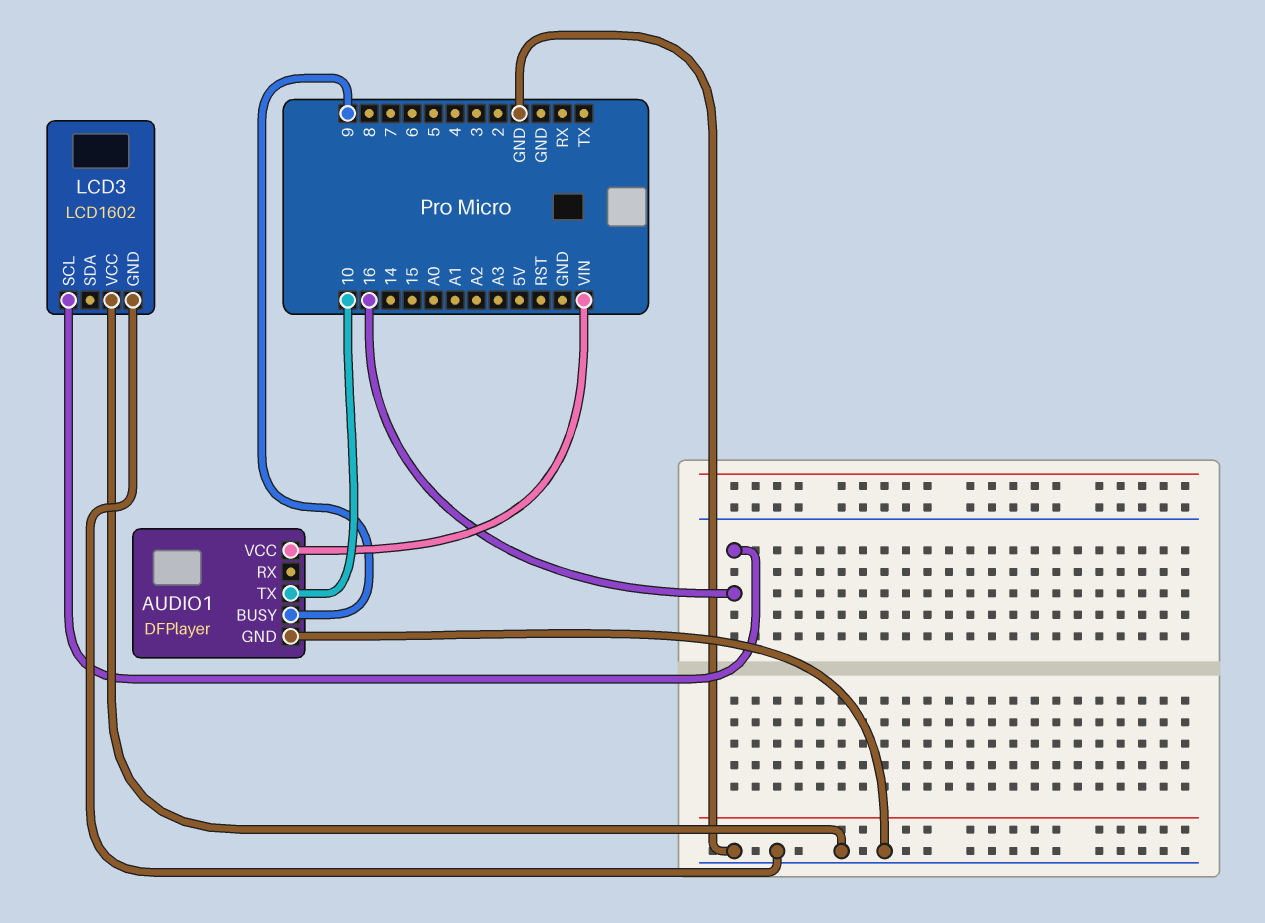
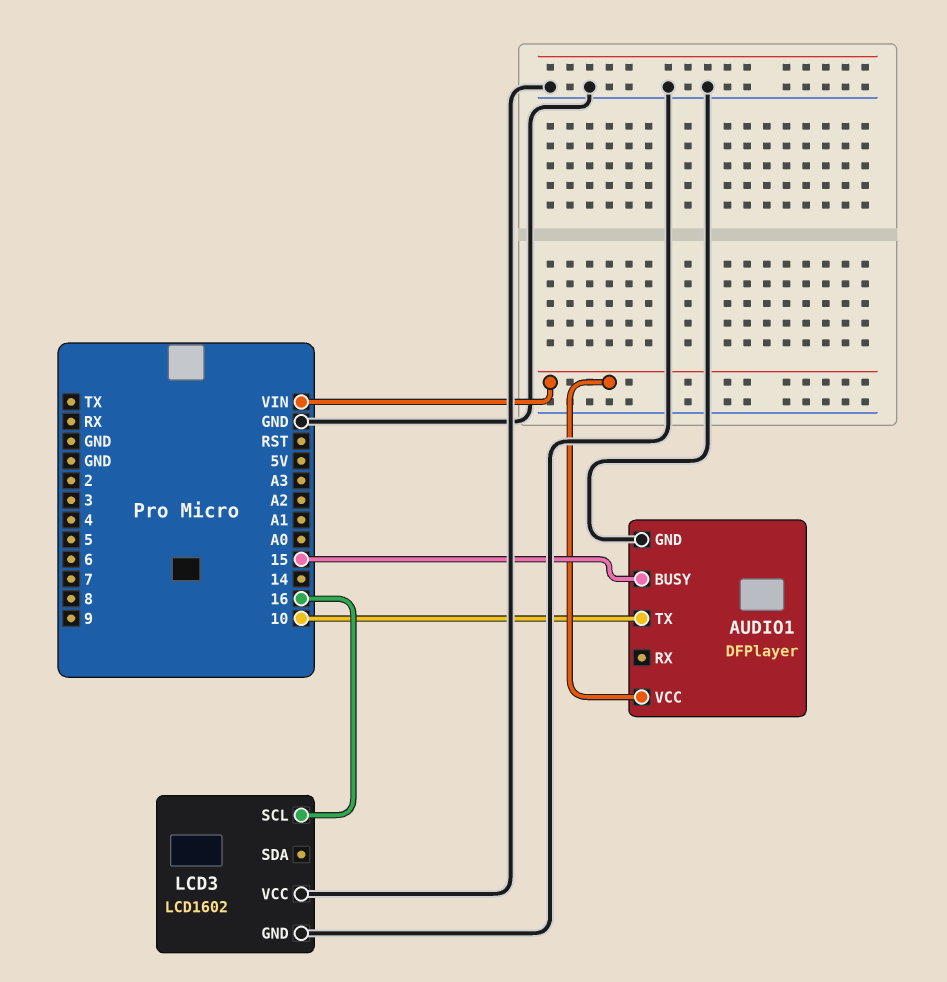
AUDIO1 pin BUSY: 9 -> 15

